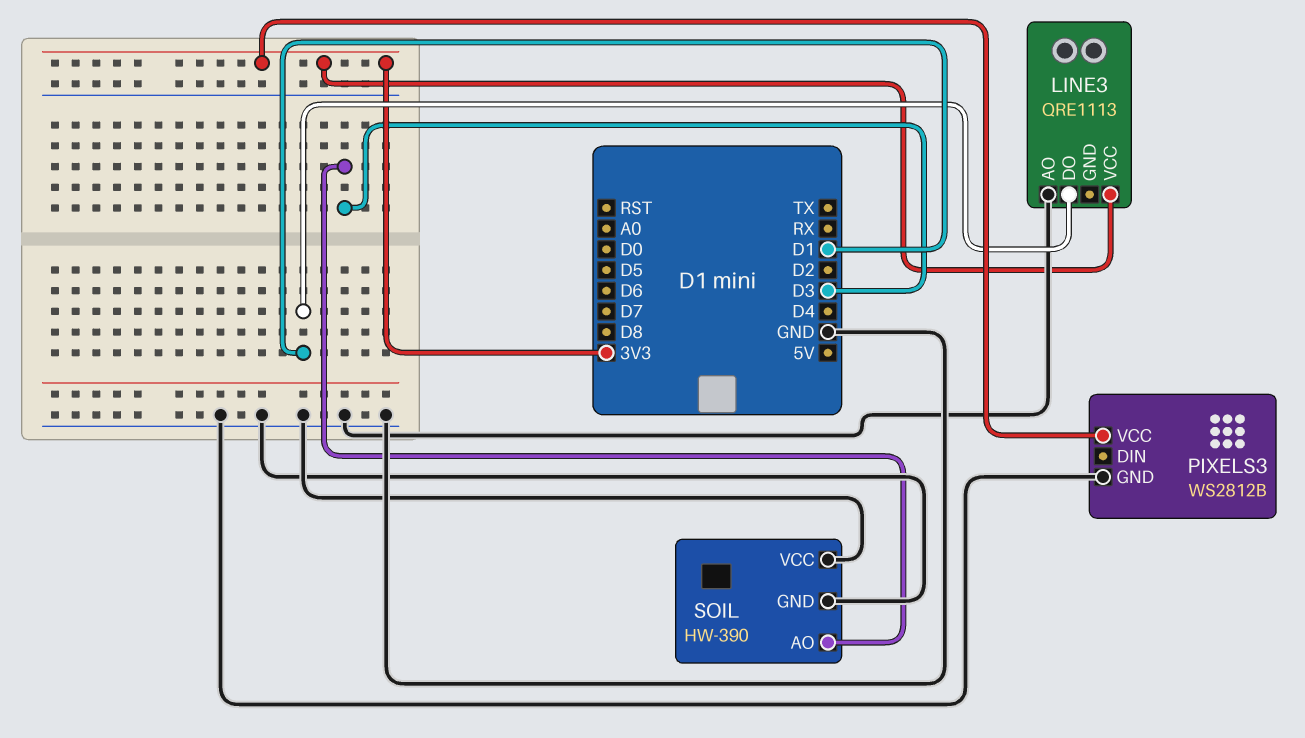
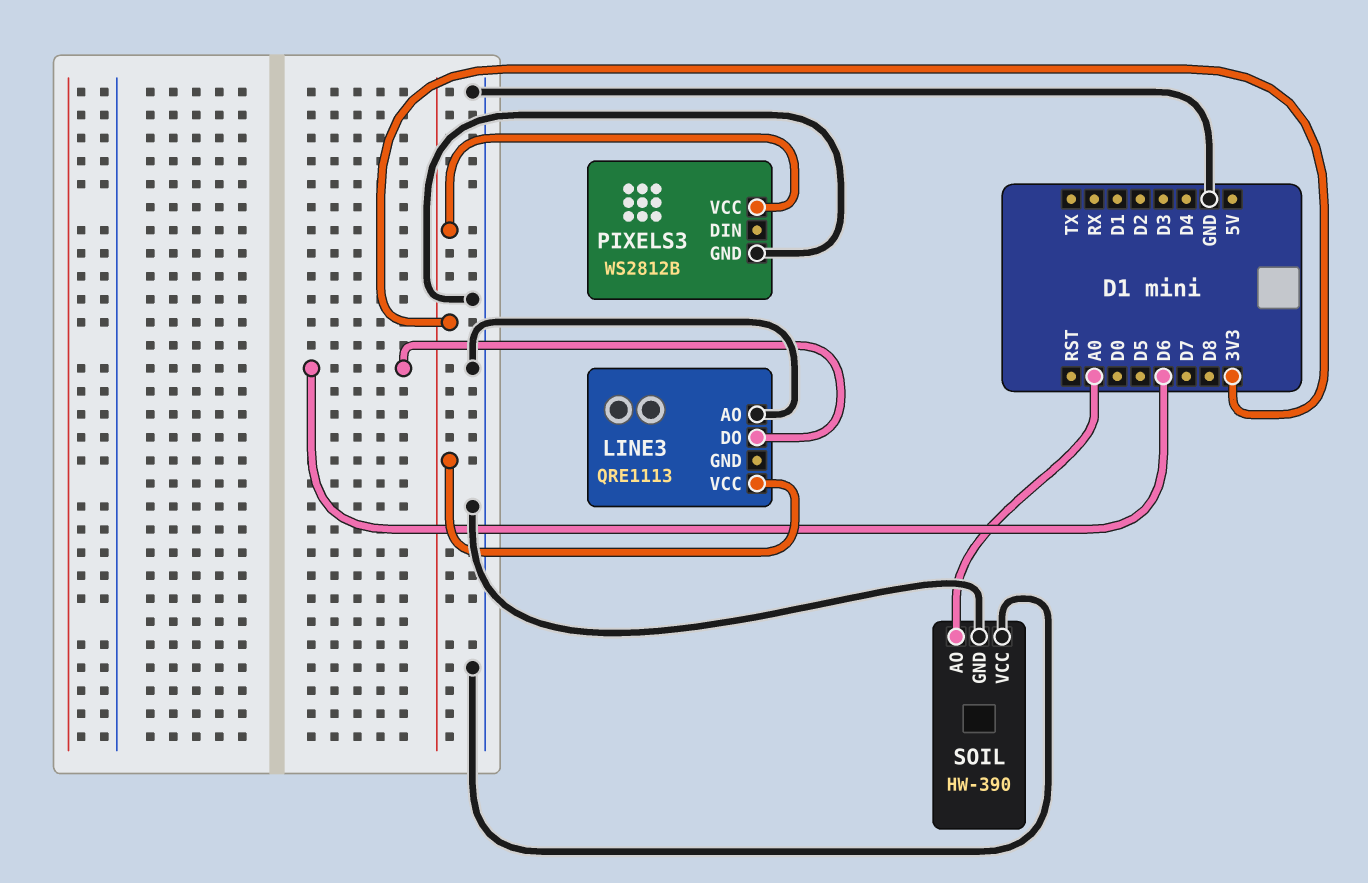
LINE3 pin DO: D1 -> D6
SOIL pin AO: D3 -> A0

